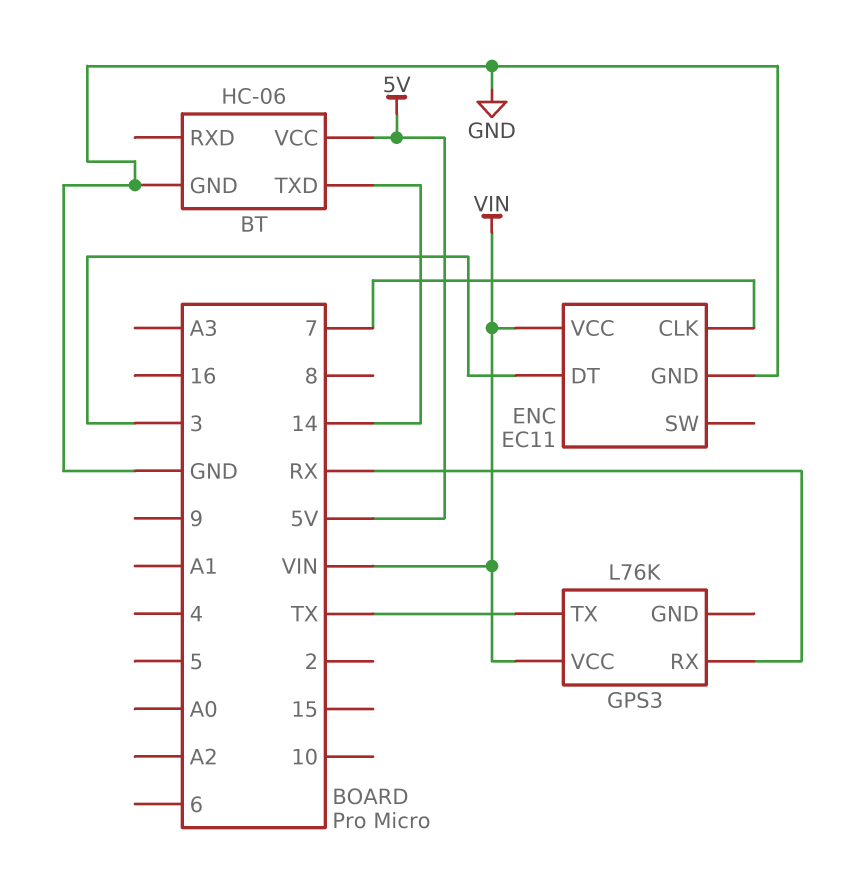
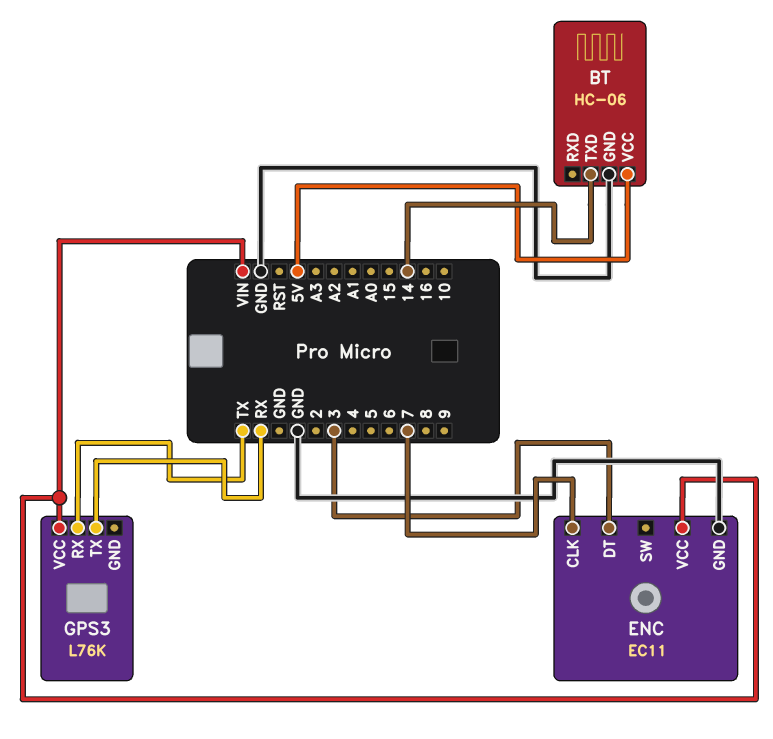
GPS3 pin RX: RX -> TX
GPS3 pin TX: TX -> RX

